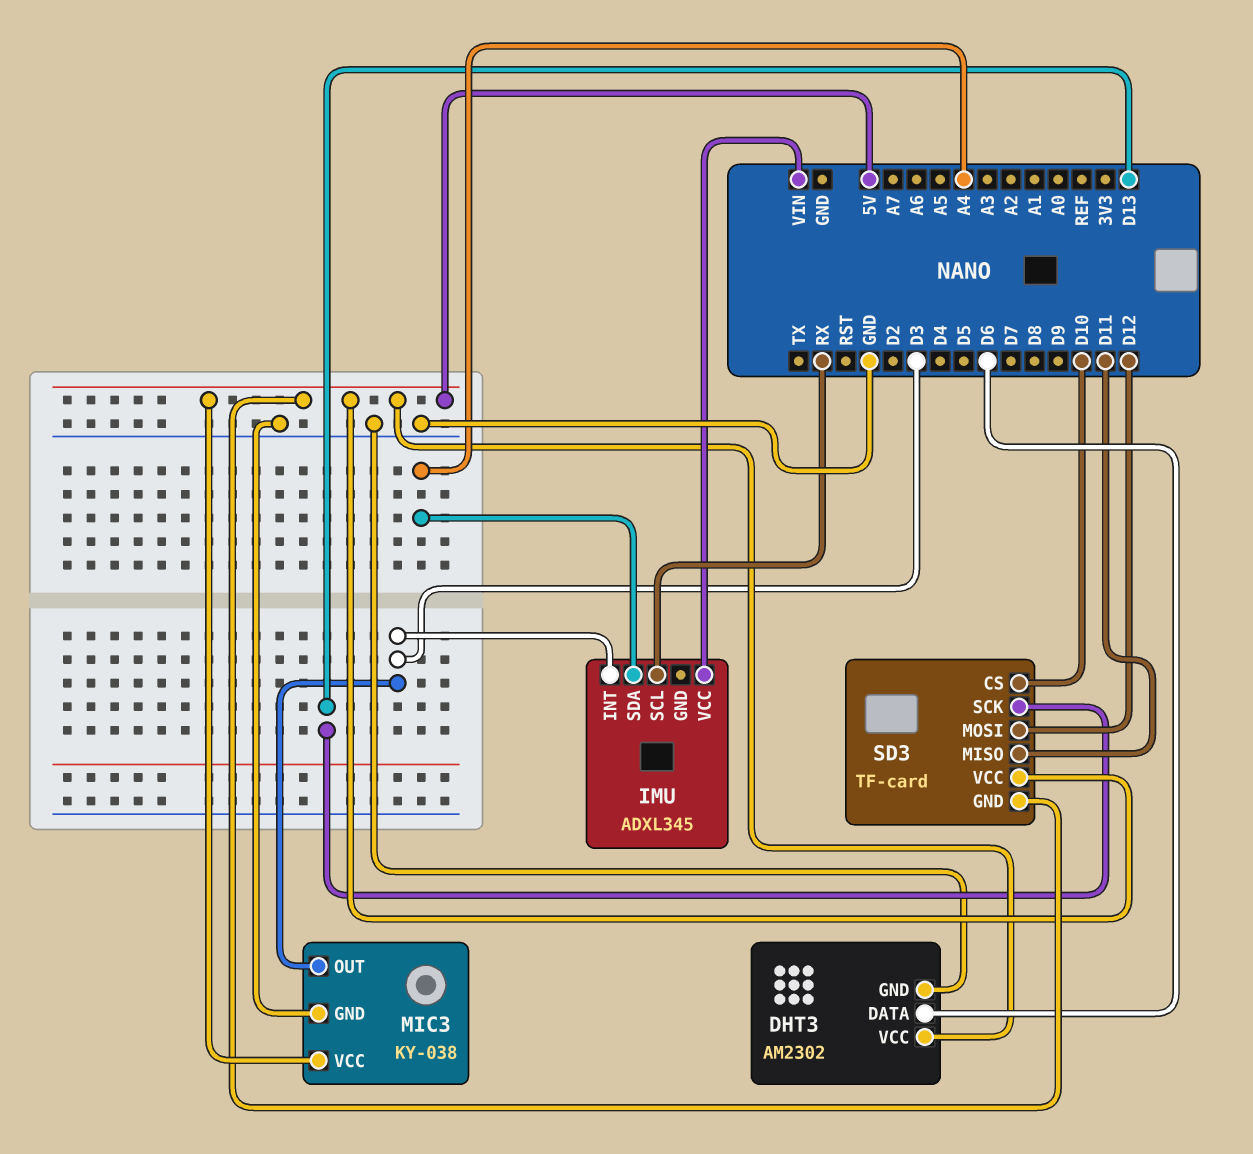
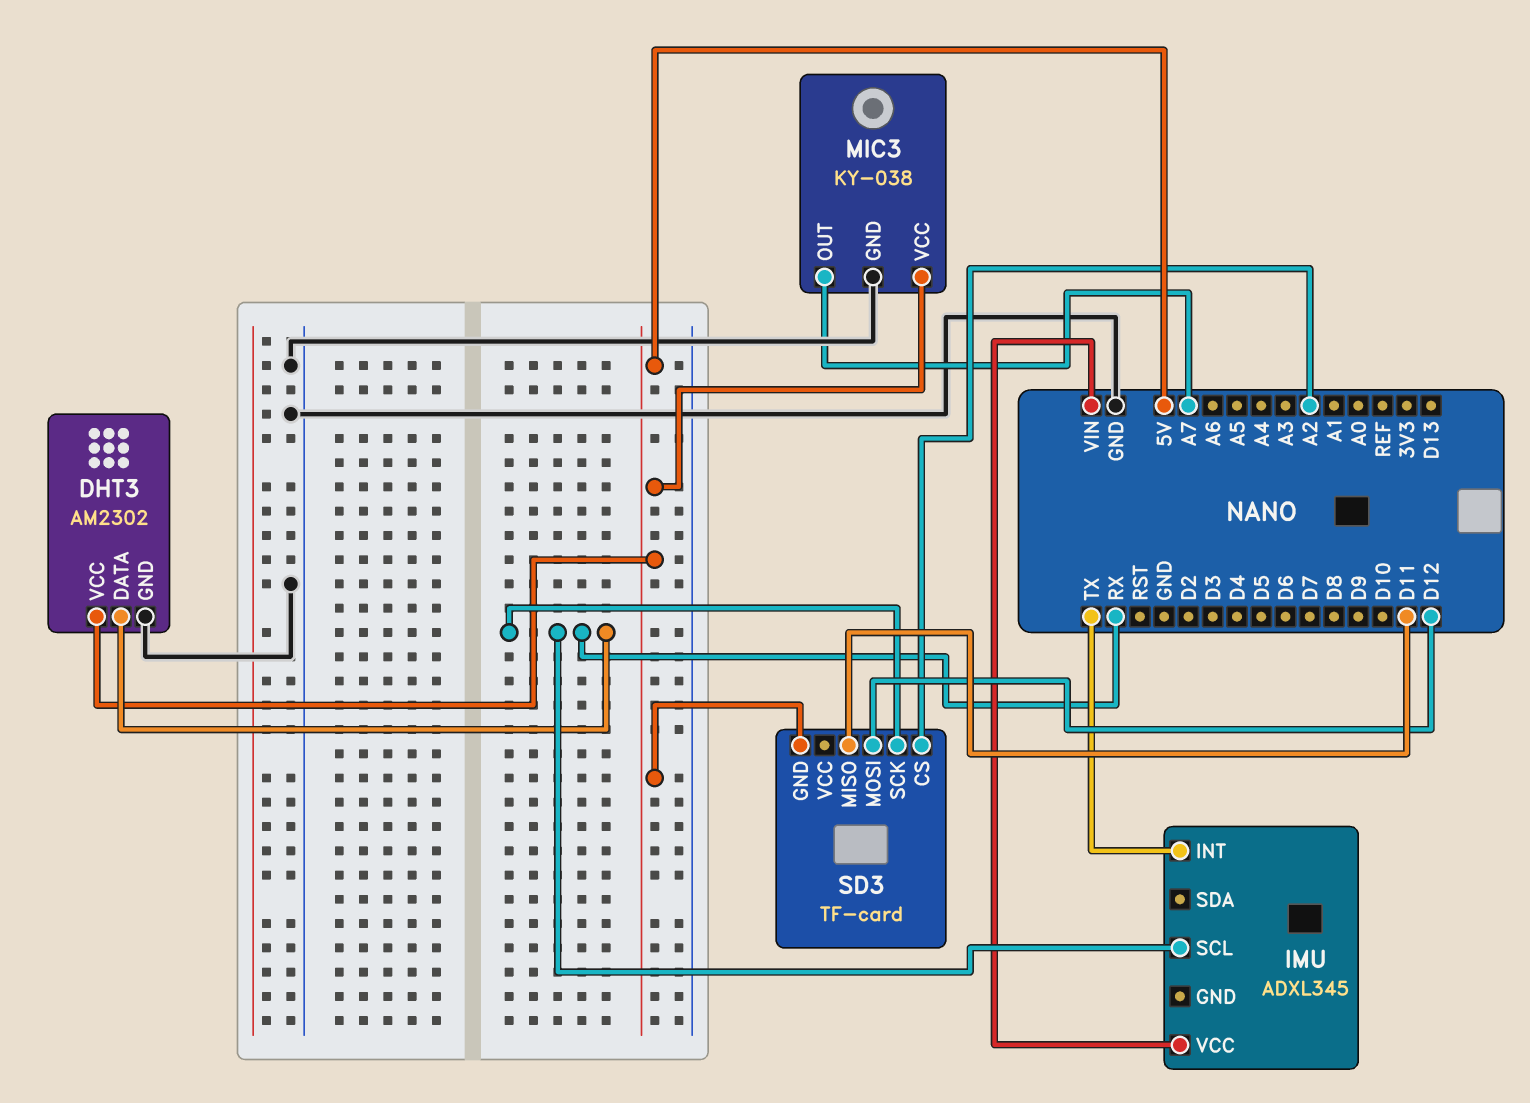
DHT3 pin DATA: D6 -> RX
IMU pin INT: D3 -> TX
IMU pin SDA: A4 -> none
MIC3 pin OUT: D3 -> A7
SD3 pin CS: D10 -> A2
SD3 pin SCK: D13 -> RX
SD3 pin VCC: 5V -> none

